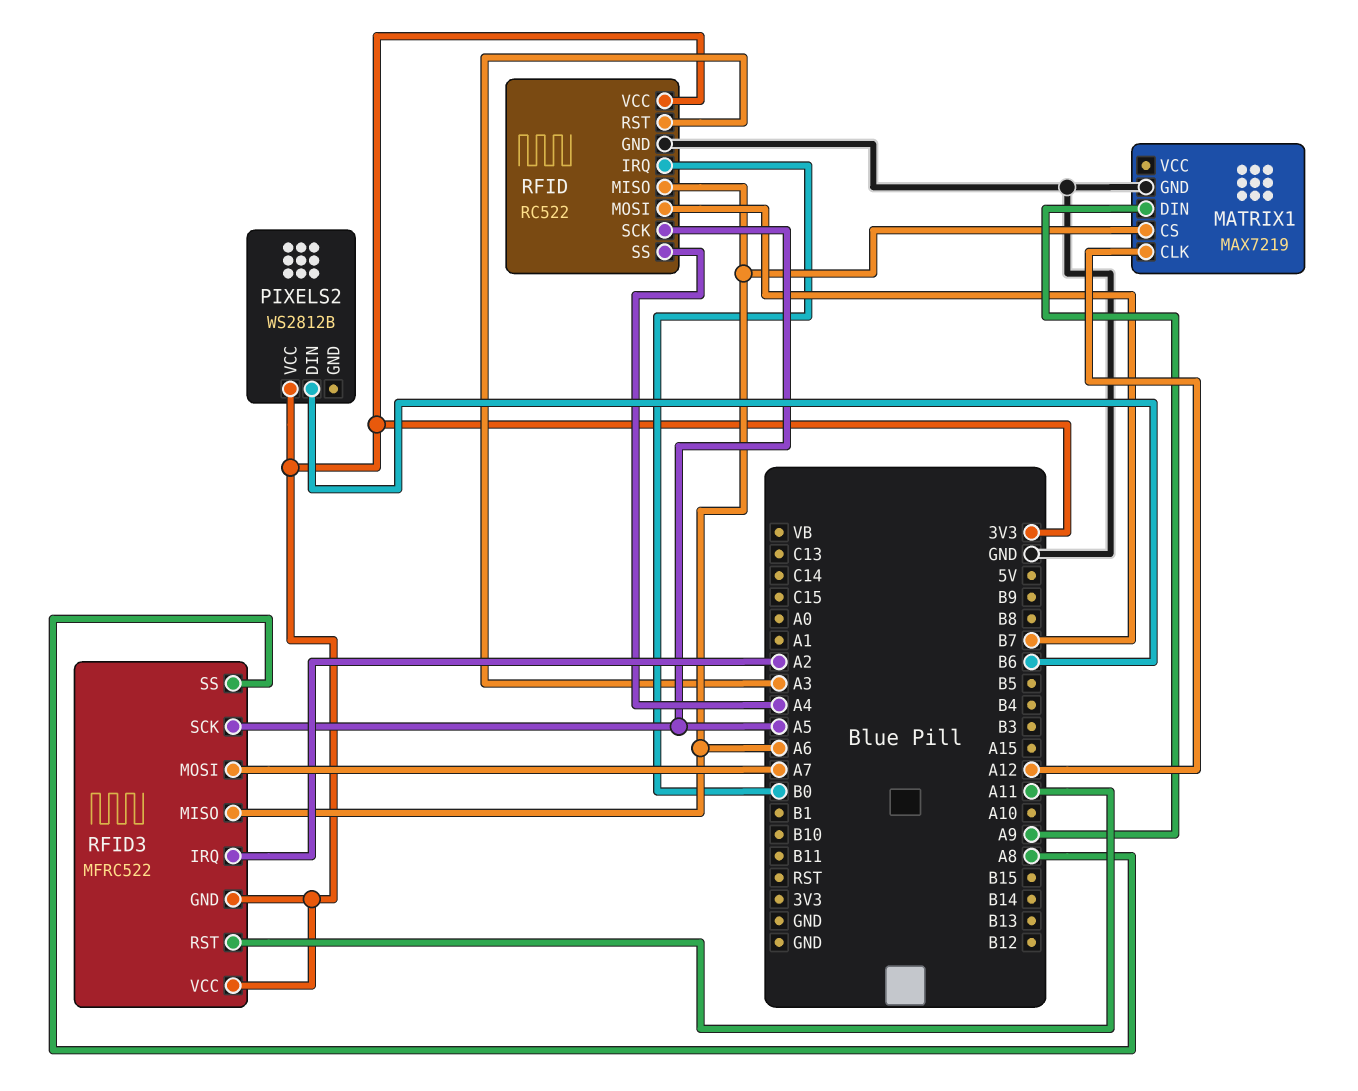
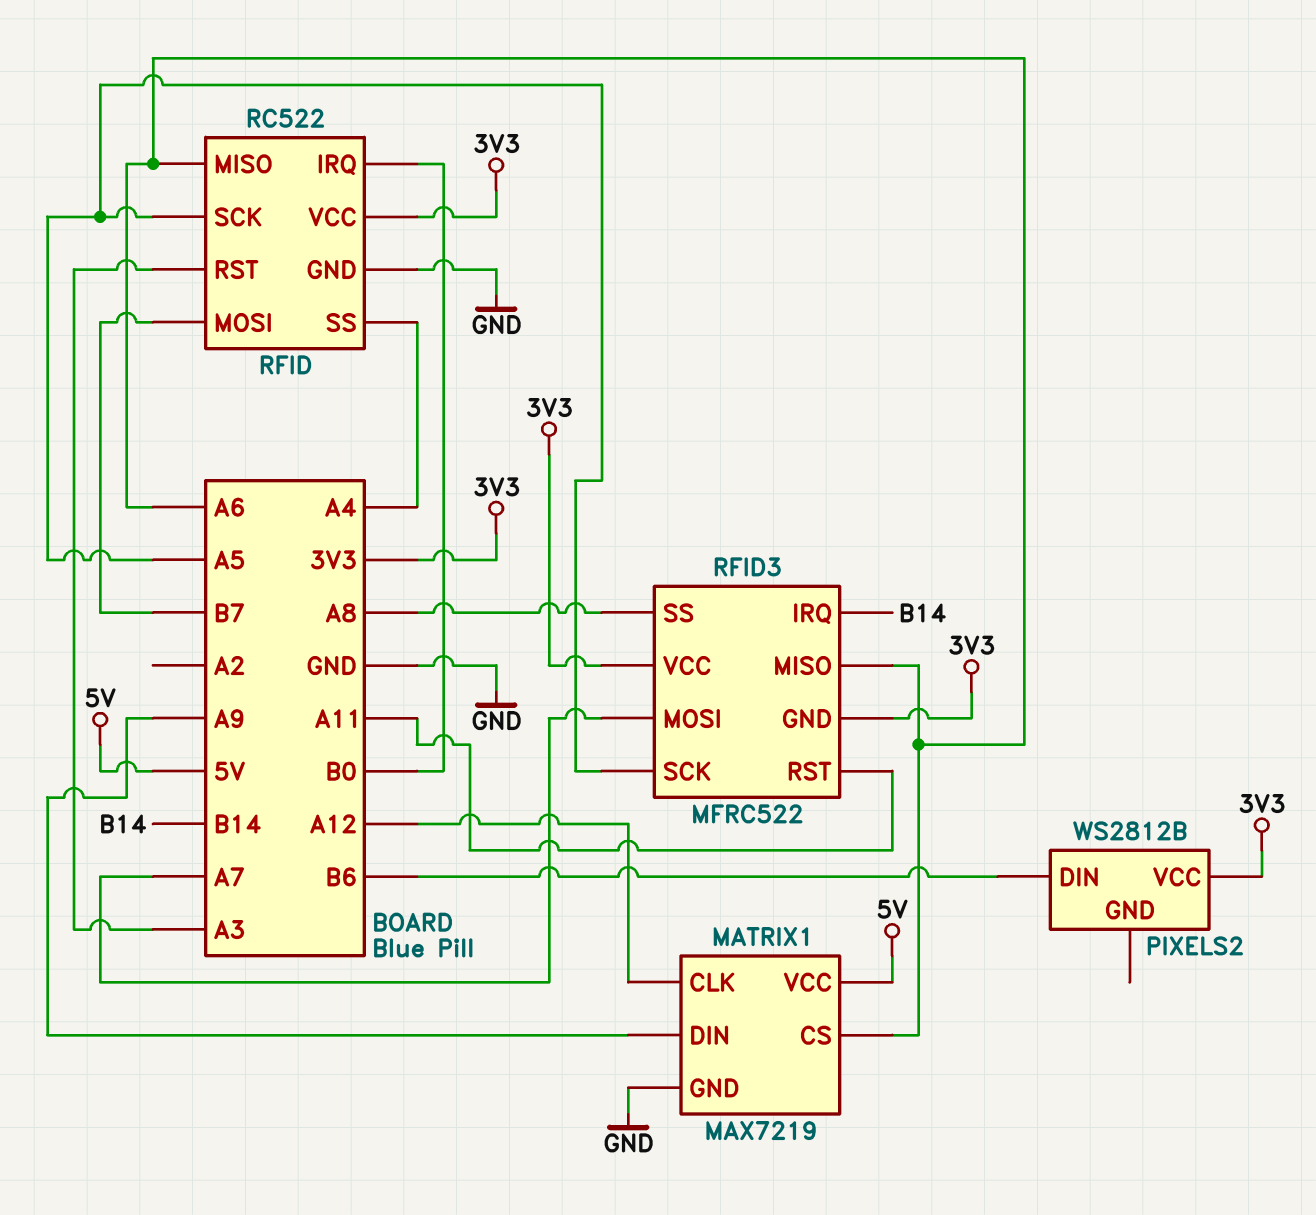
MATRIX1 pin VCC: none -> 5V
RFID3 pin IRQ: A2 -> B14

